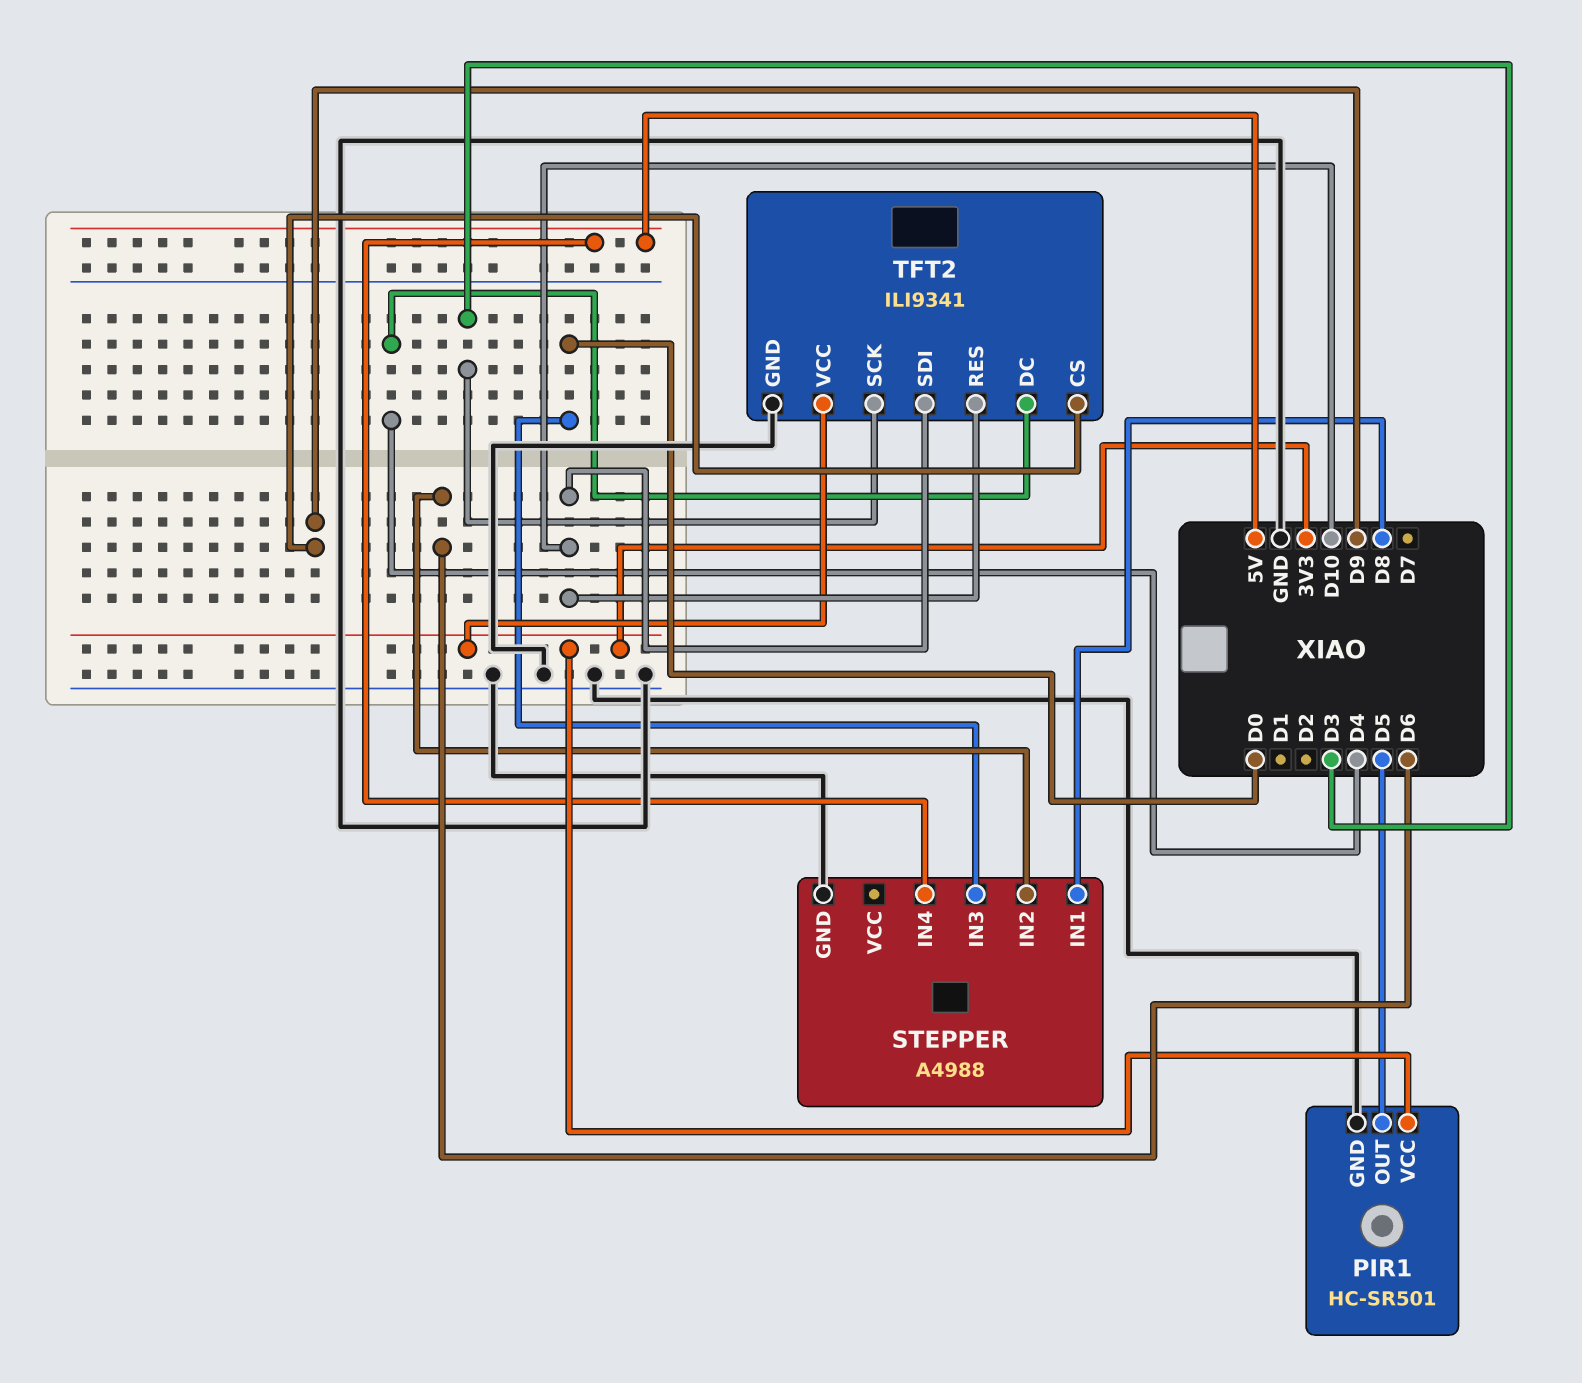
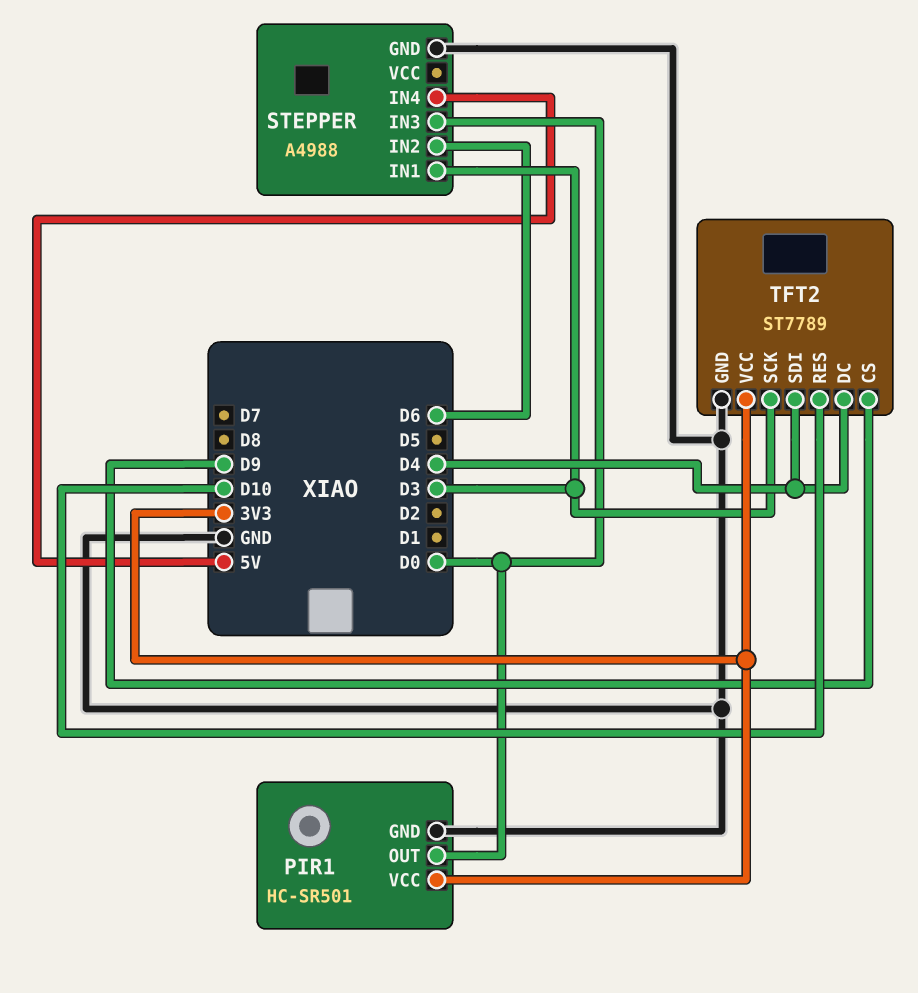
PIR1 pin OUT: D5 -> D0
STEPPER pin IN1: D8 -> D3
TFT2: ILI9341 -> ST7789
TFT2 pin SDI: D10 -> D4

